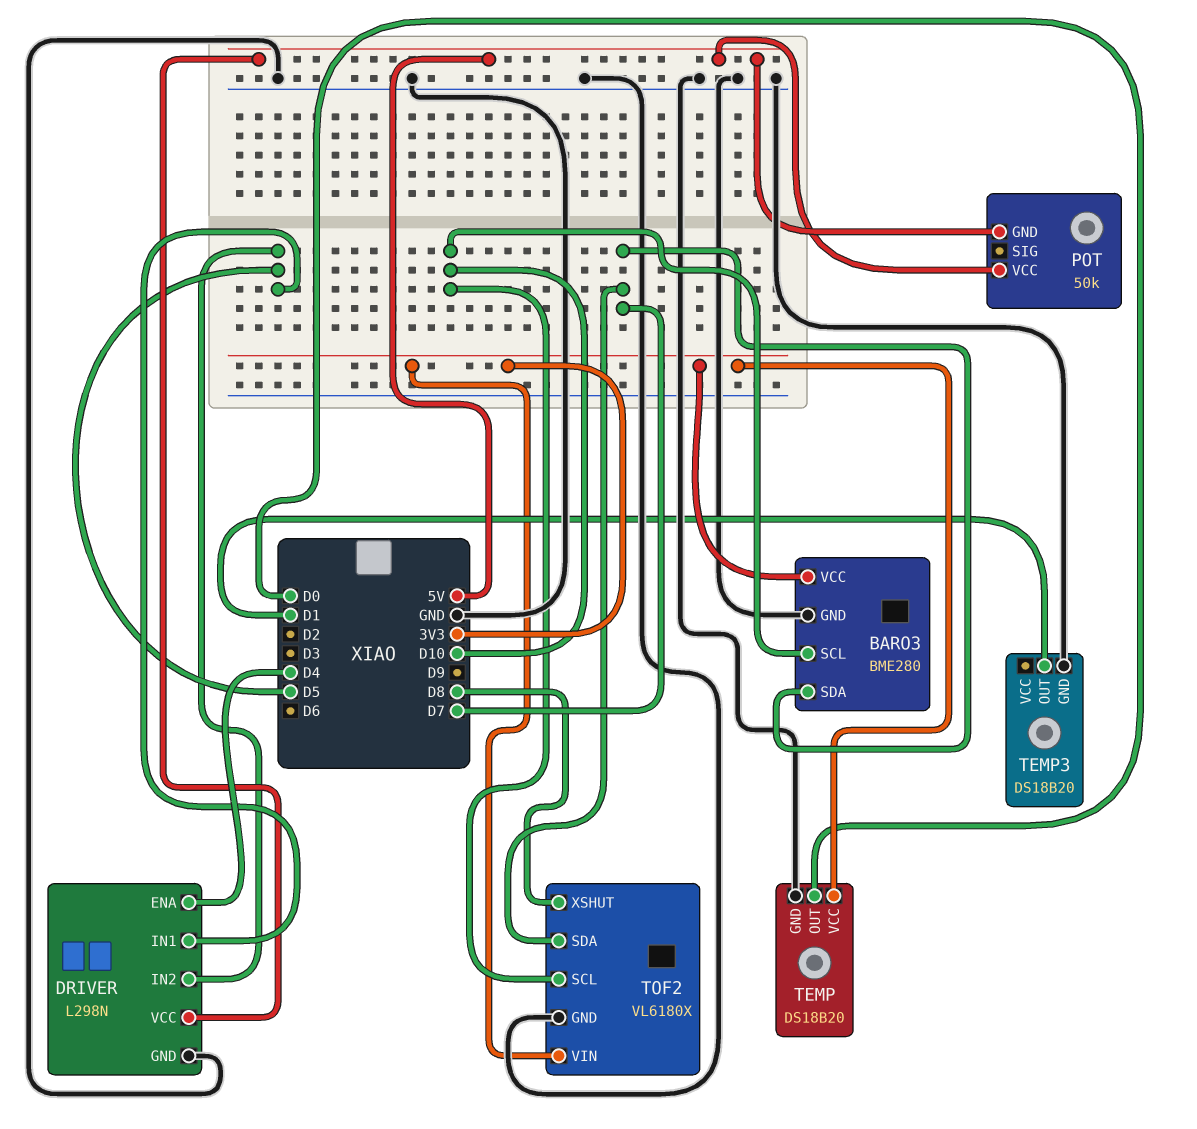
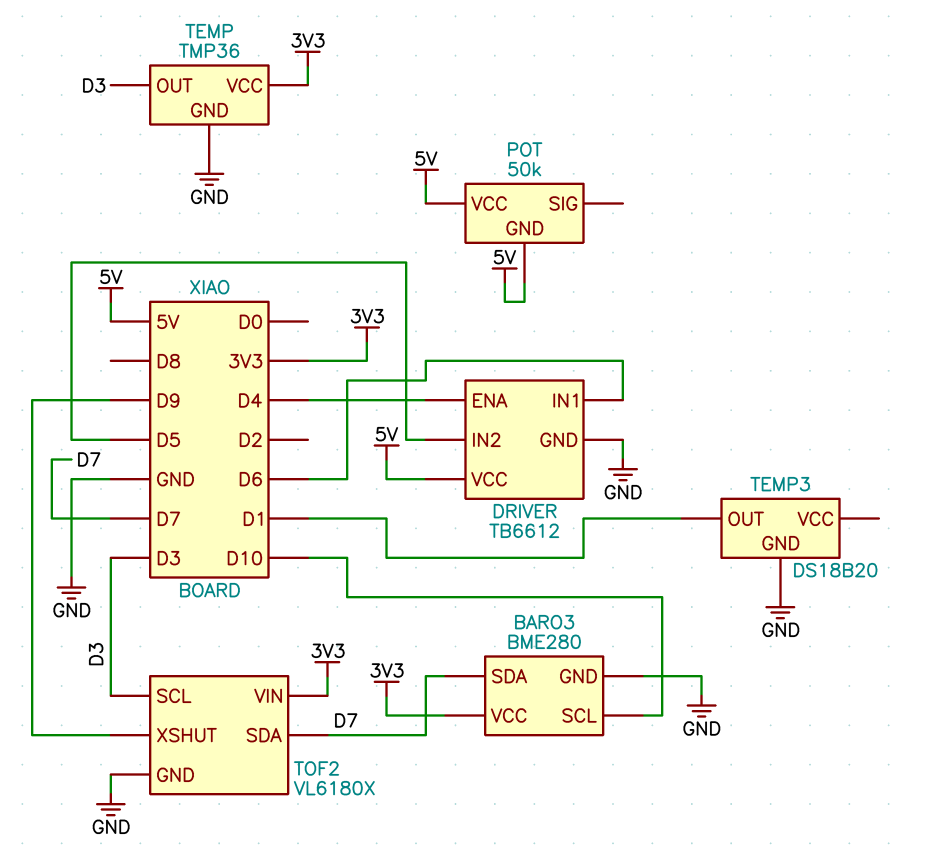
DRIVER: L298N -> TB6612
DRIVER pin IN1: D5 -> D6
TEMP: DS18B20 -> TMP36
TEMP pin OUT: D0 -> D3
TOF2 pin SCL: D10 -> D3
TOF2 pin XSHUT: D8 -> D9

